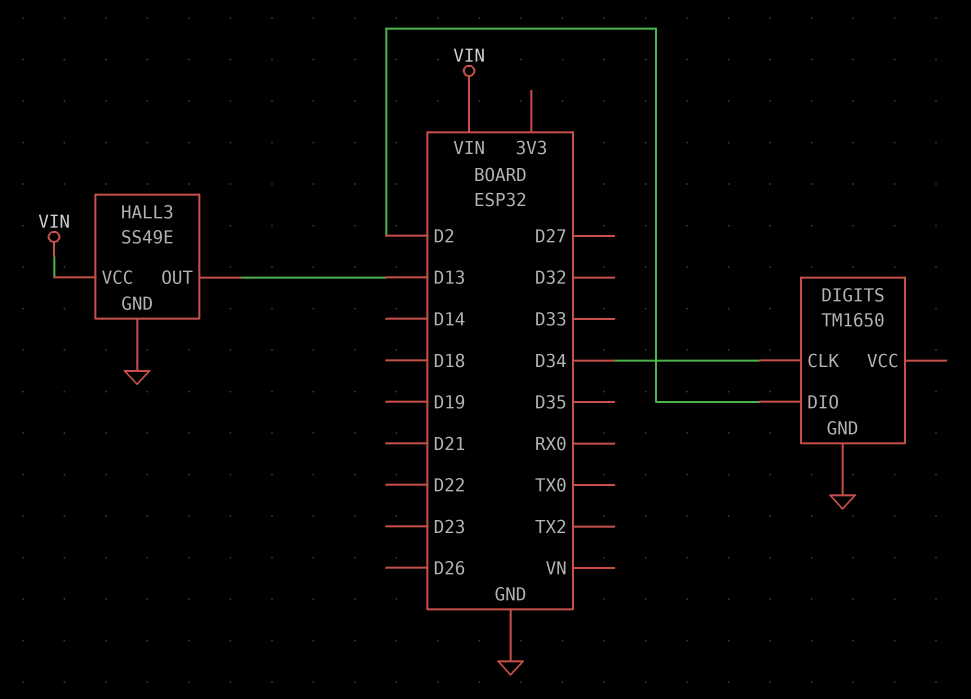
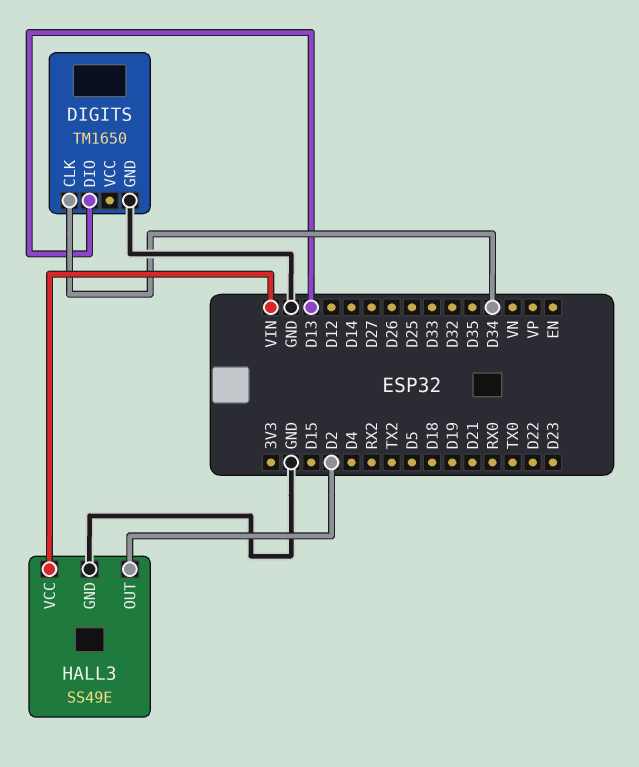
DIGITS pin DIO: D2 -> D13
HALL3 pin OUT: D13 -> D2

